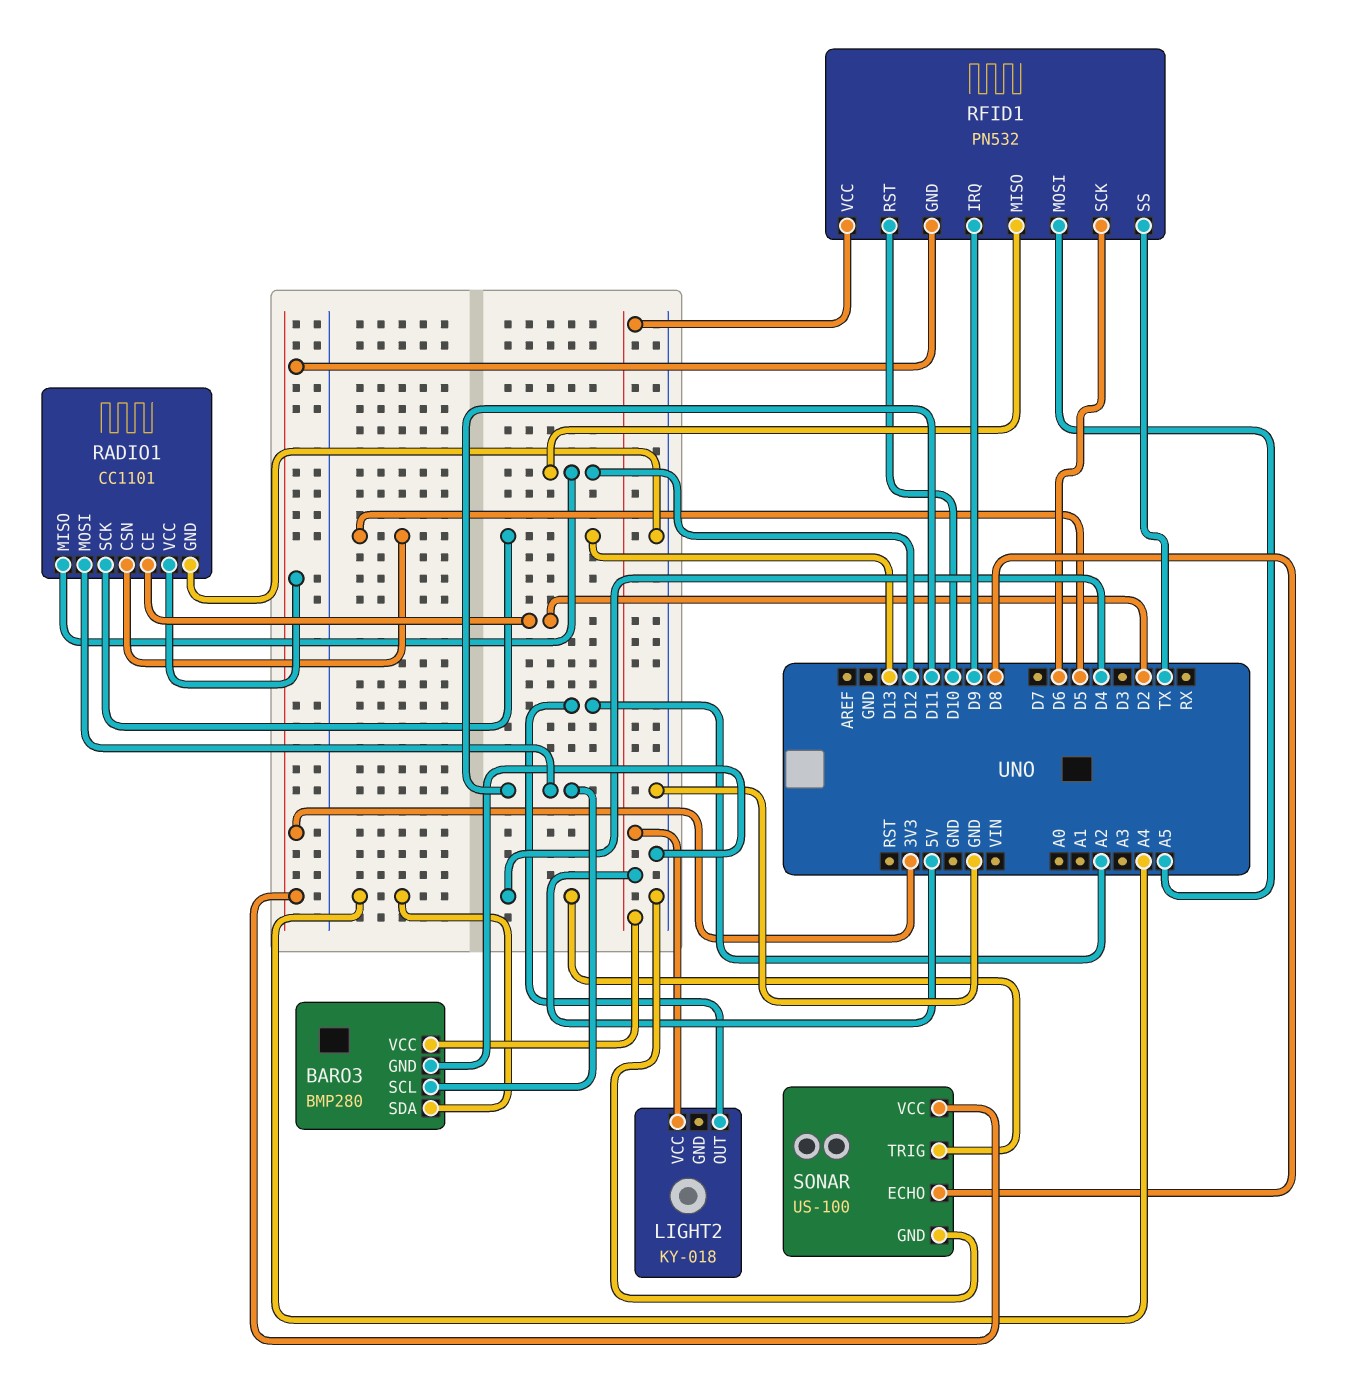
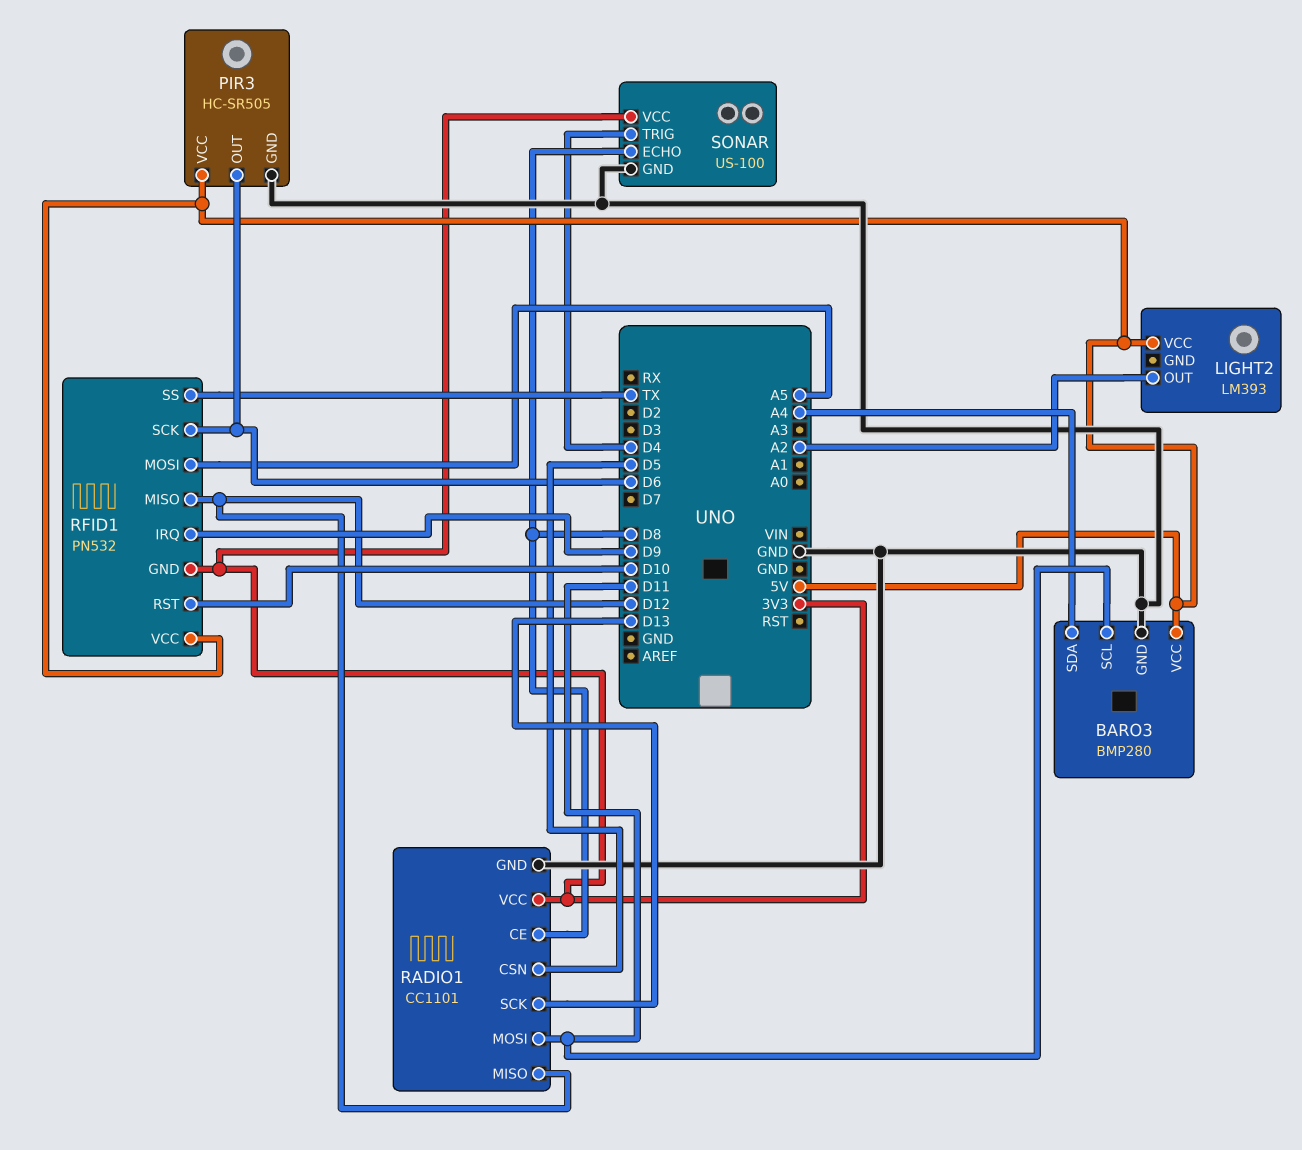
LIGHT2: KY-018 -> LM393
PIR3: none -> HC-SR505
PIR3 pin GND: none -> GND
PIR3 pin OUT: none -> D6
PIR3 pin VCC: none -> 5V
RADIO1 pin CE: D2 -> D8

